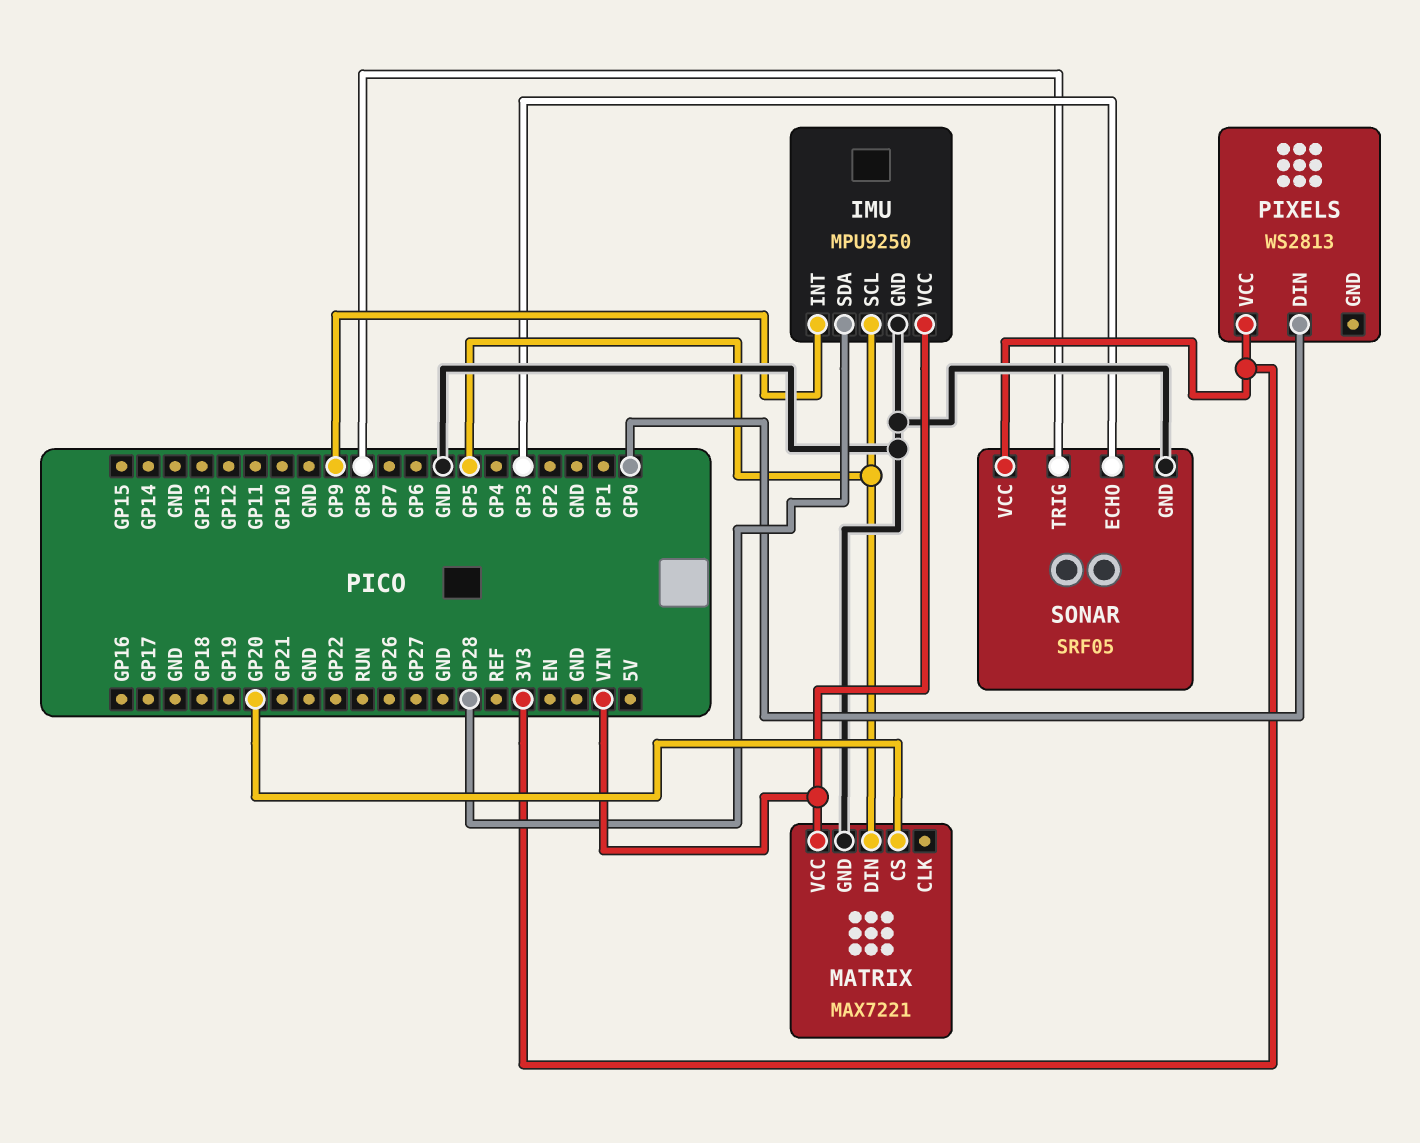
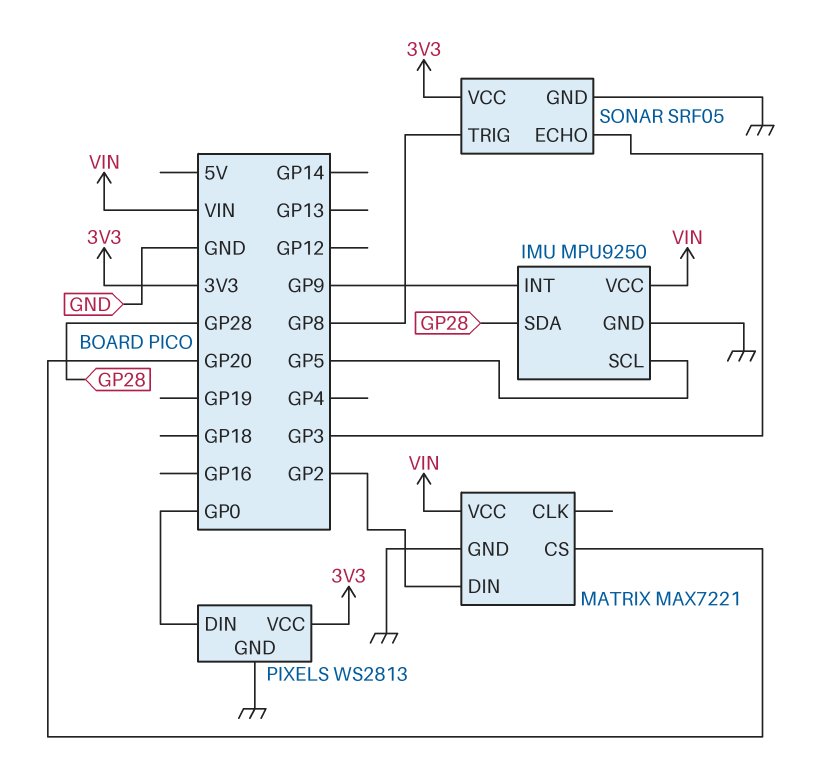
MATRIX pin DIN: GP5 -> GP2
PIXELS pin GND: none -> GND

